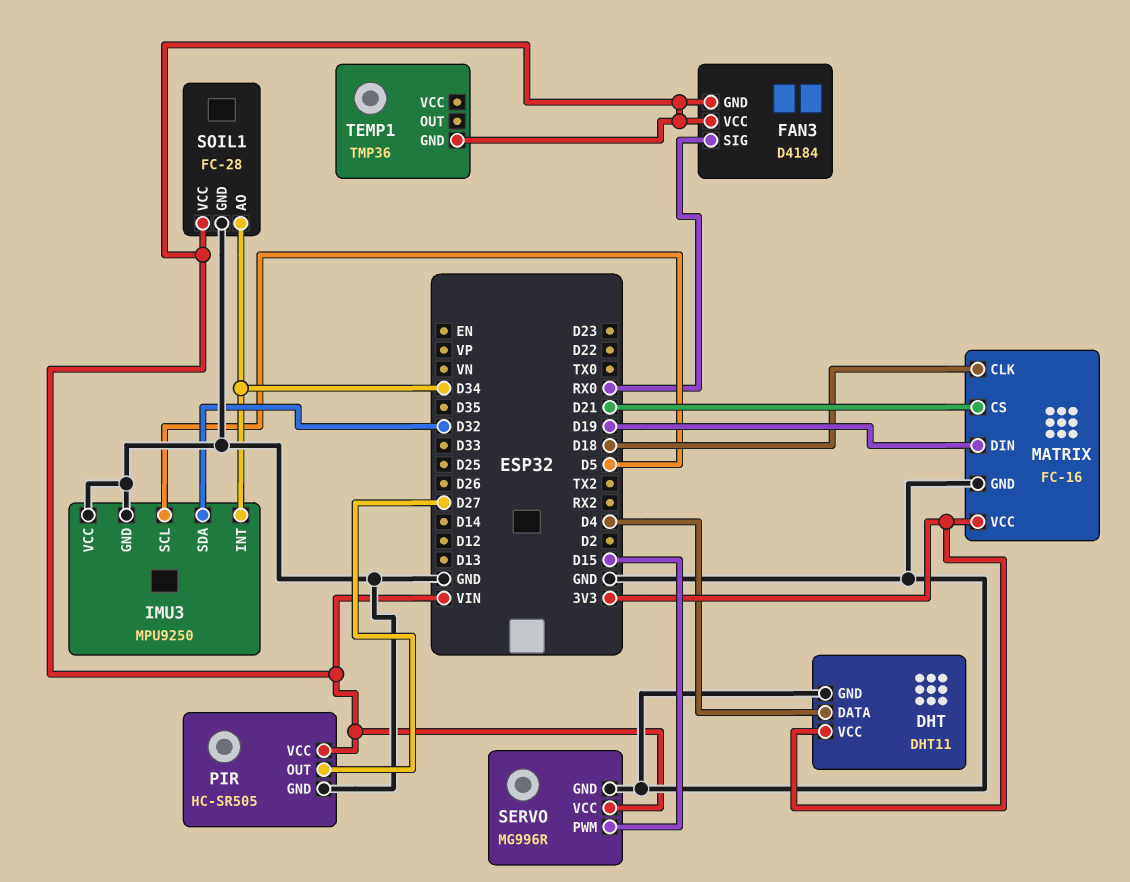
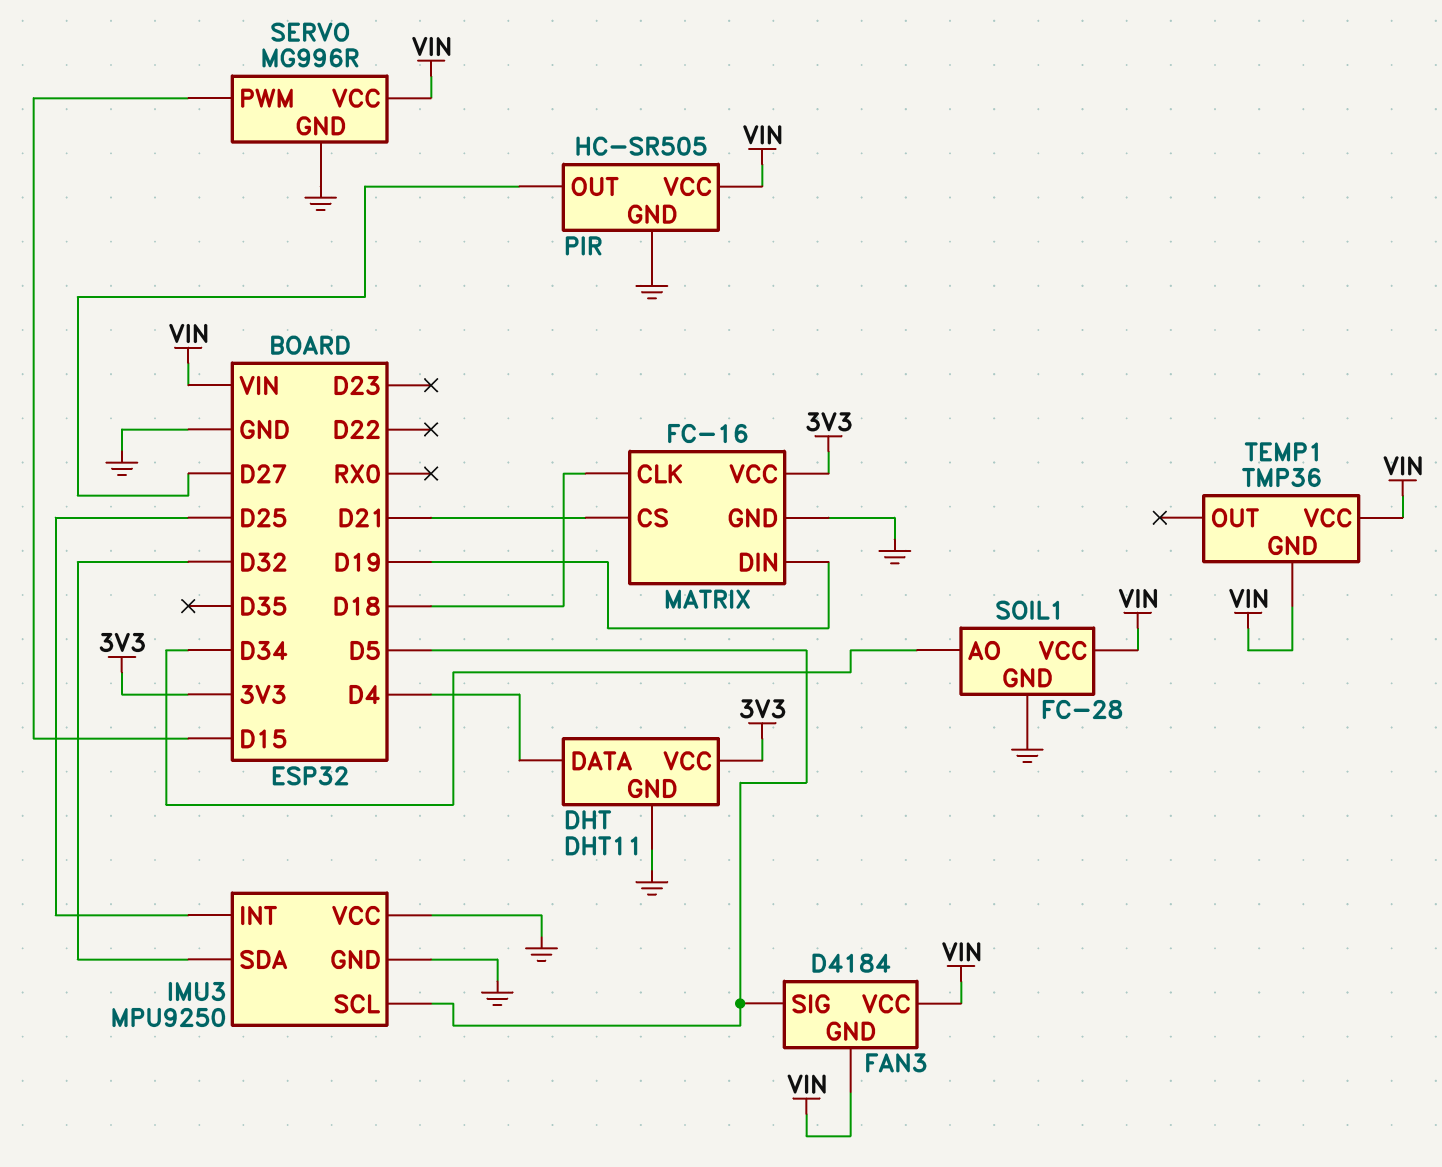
FAN3 pin SIG: RX0 -> D5
IMU3 pin INT: D34 -> D25
TEMP1 pin VCC: none -> VIN

